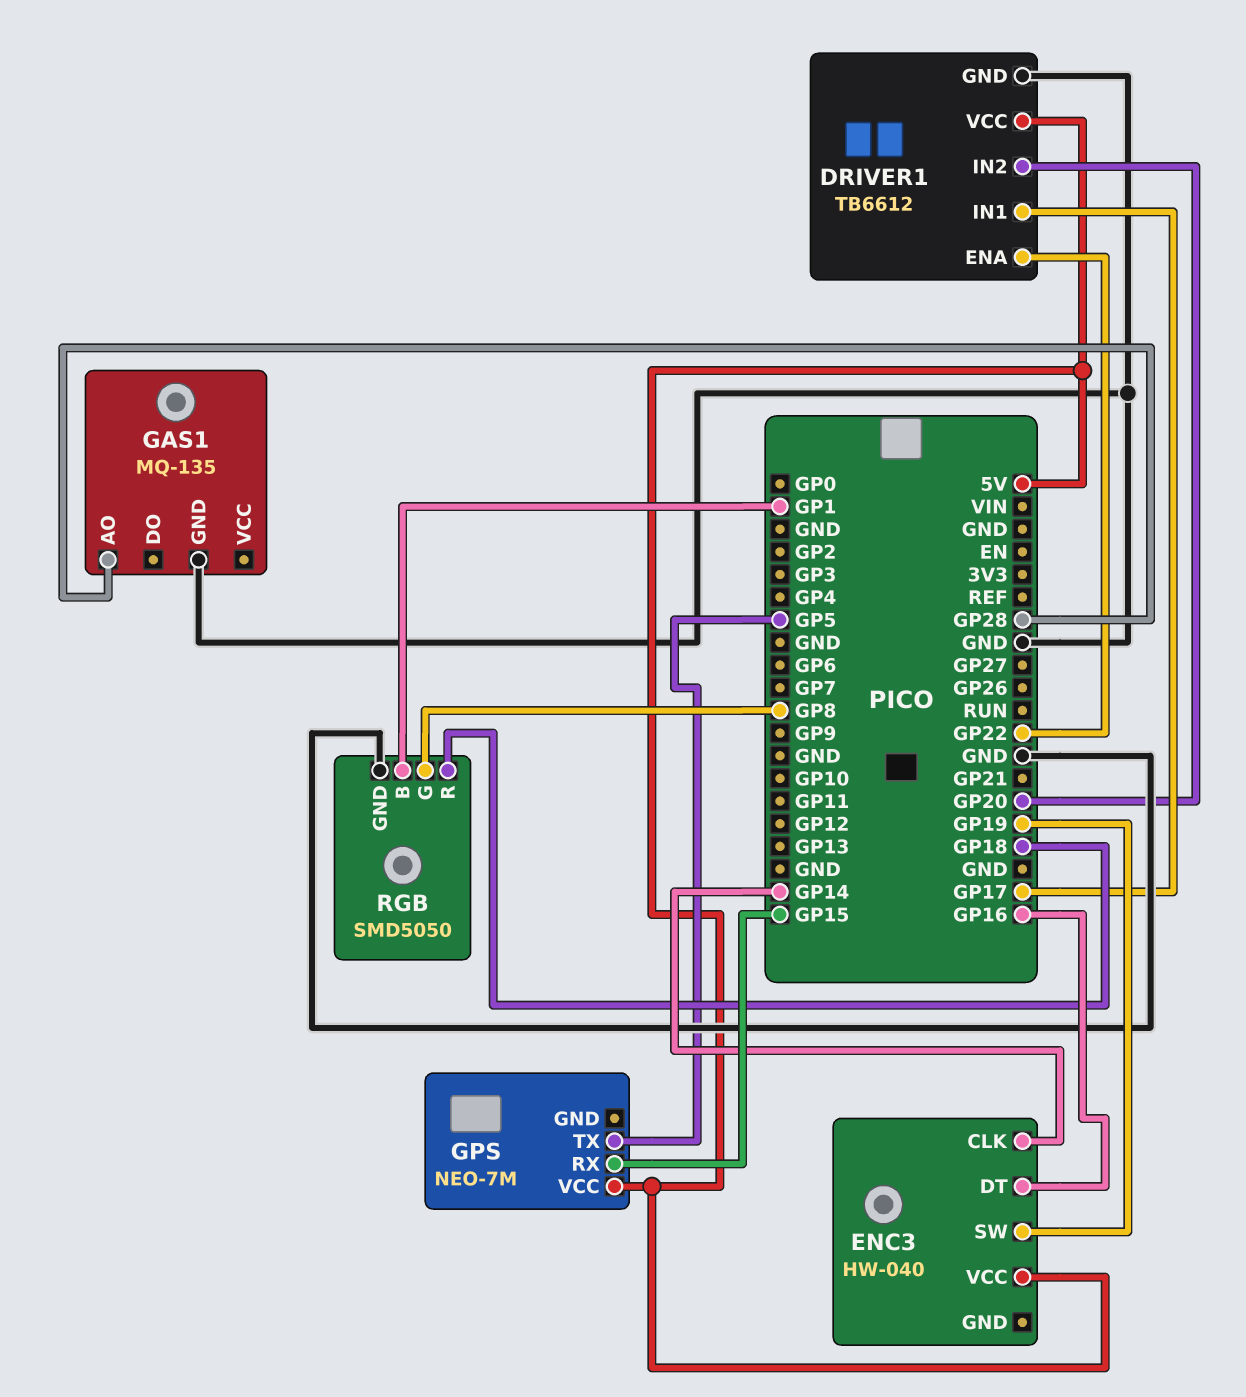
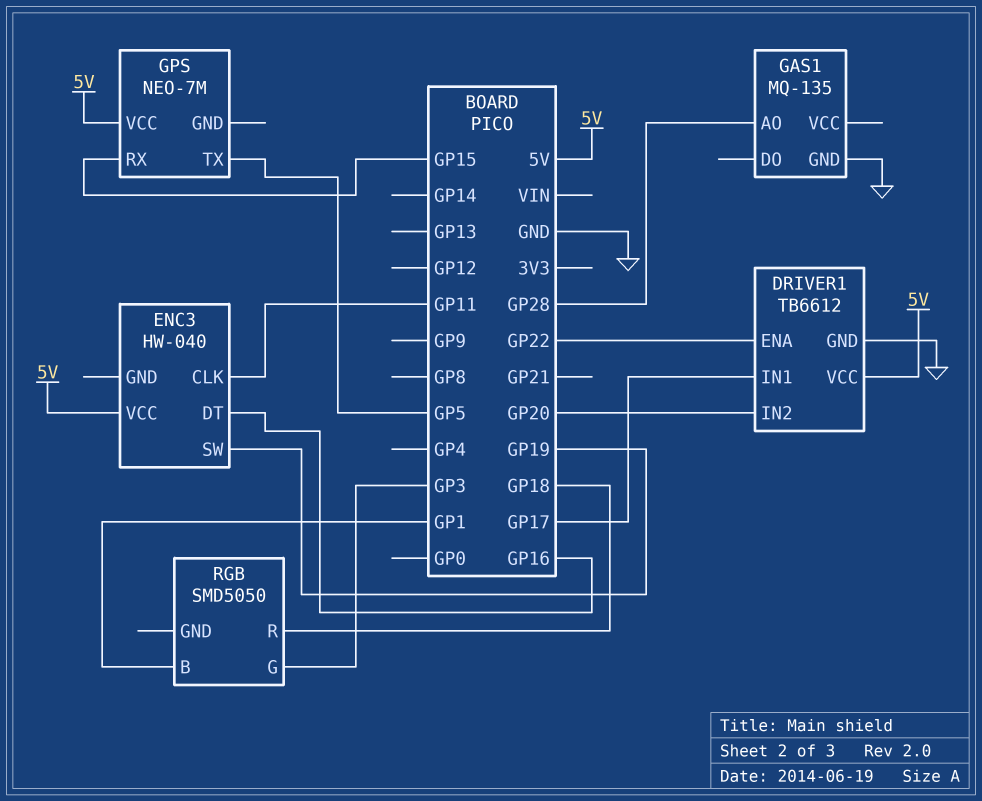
ENC3 pin CLK: GP14 -> GP11
RGB pin G: GP8 -> GP3
RGB pin GND: GND -> none

